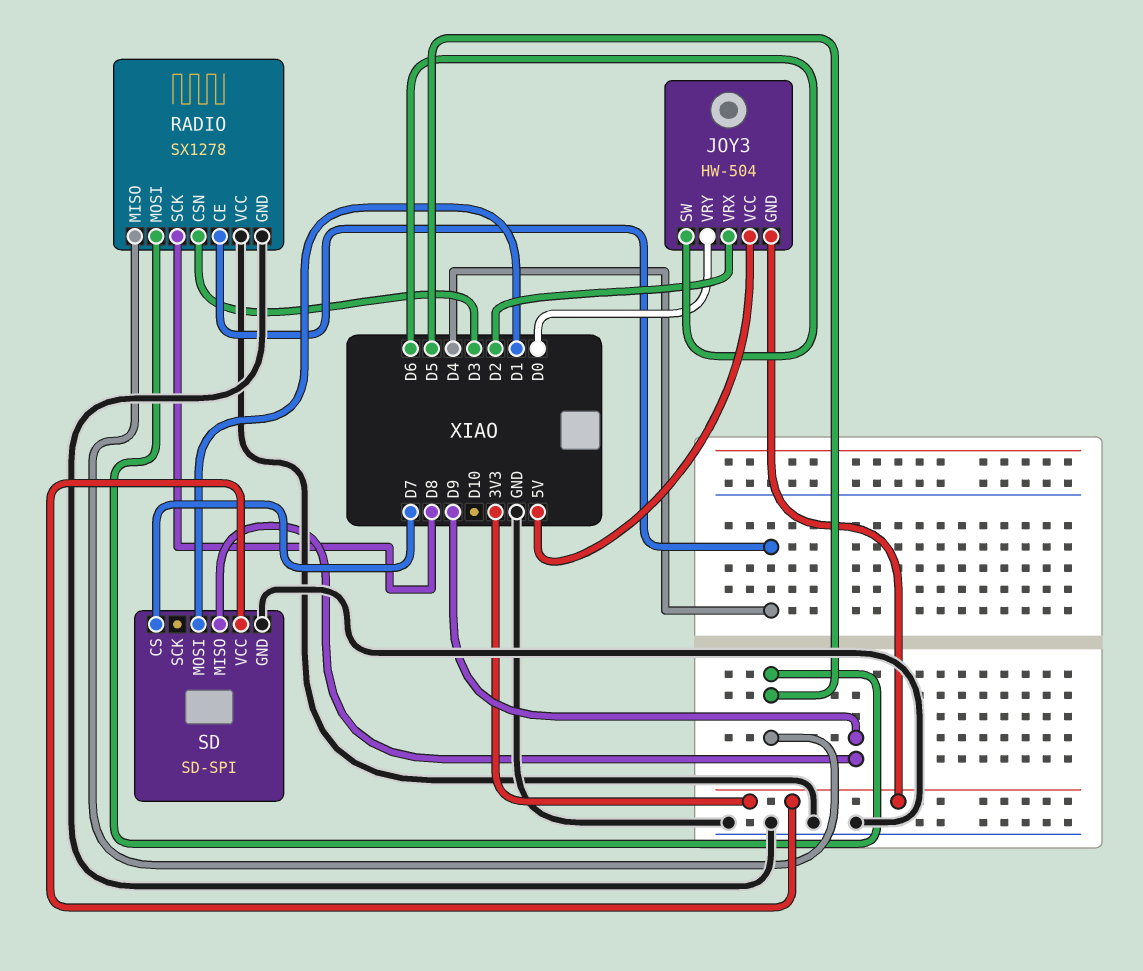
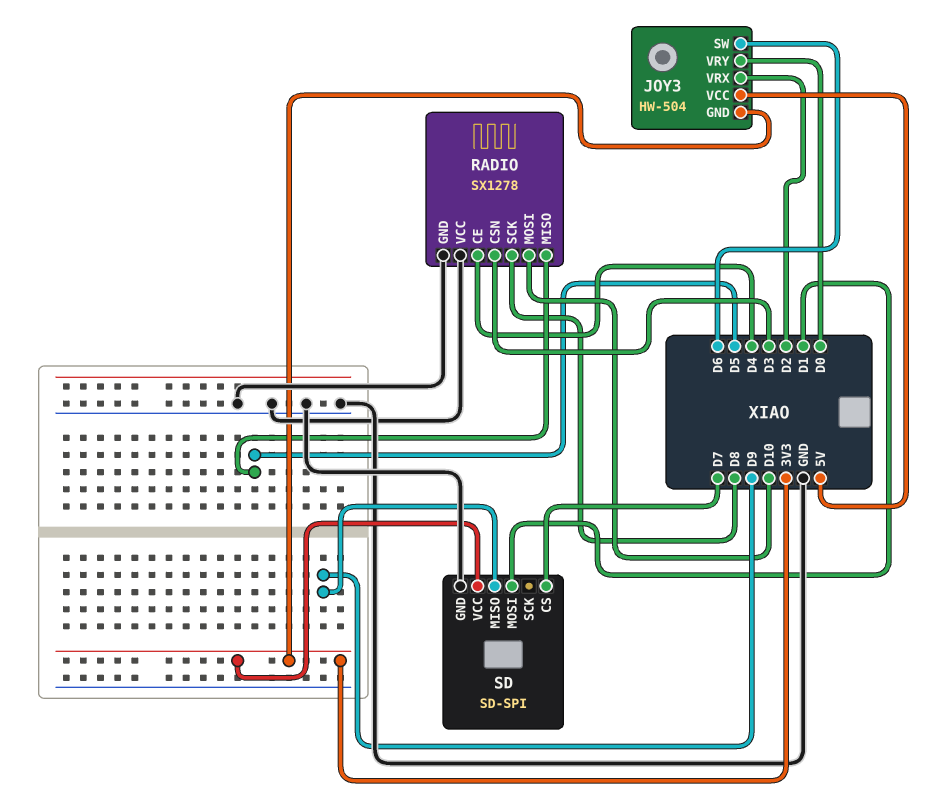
RADIO pin MOSI: D5 -> D10

